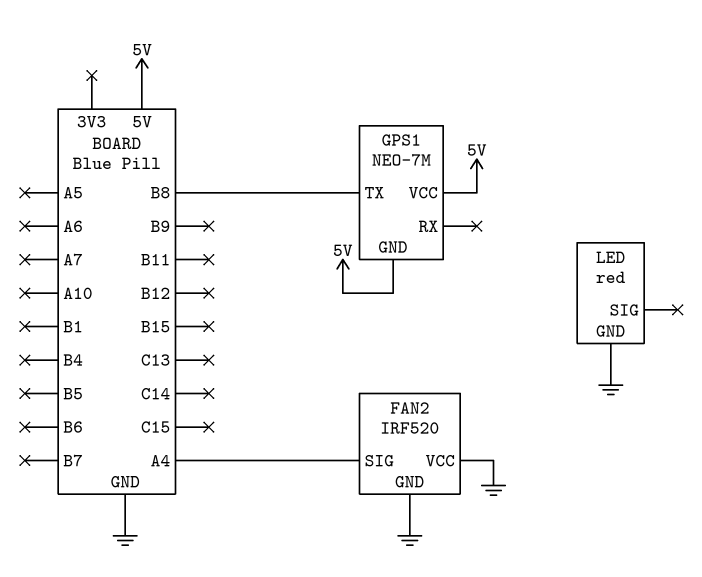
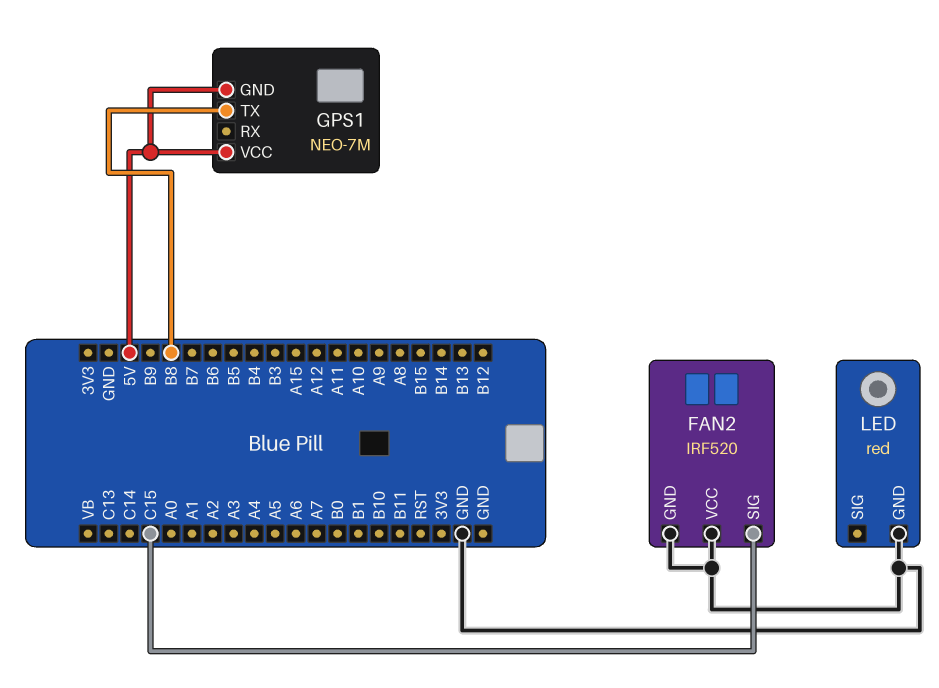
FAN2 pin SIG: A4 -> C15

